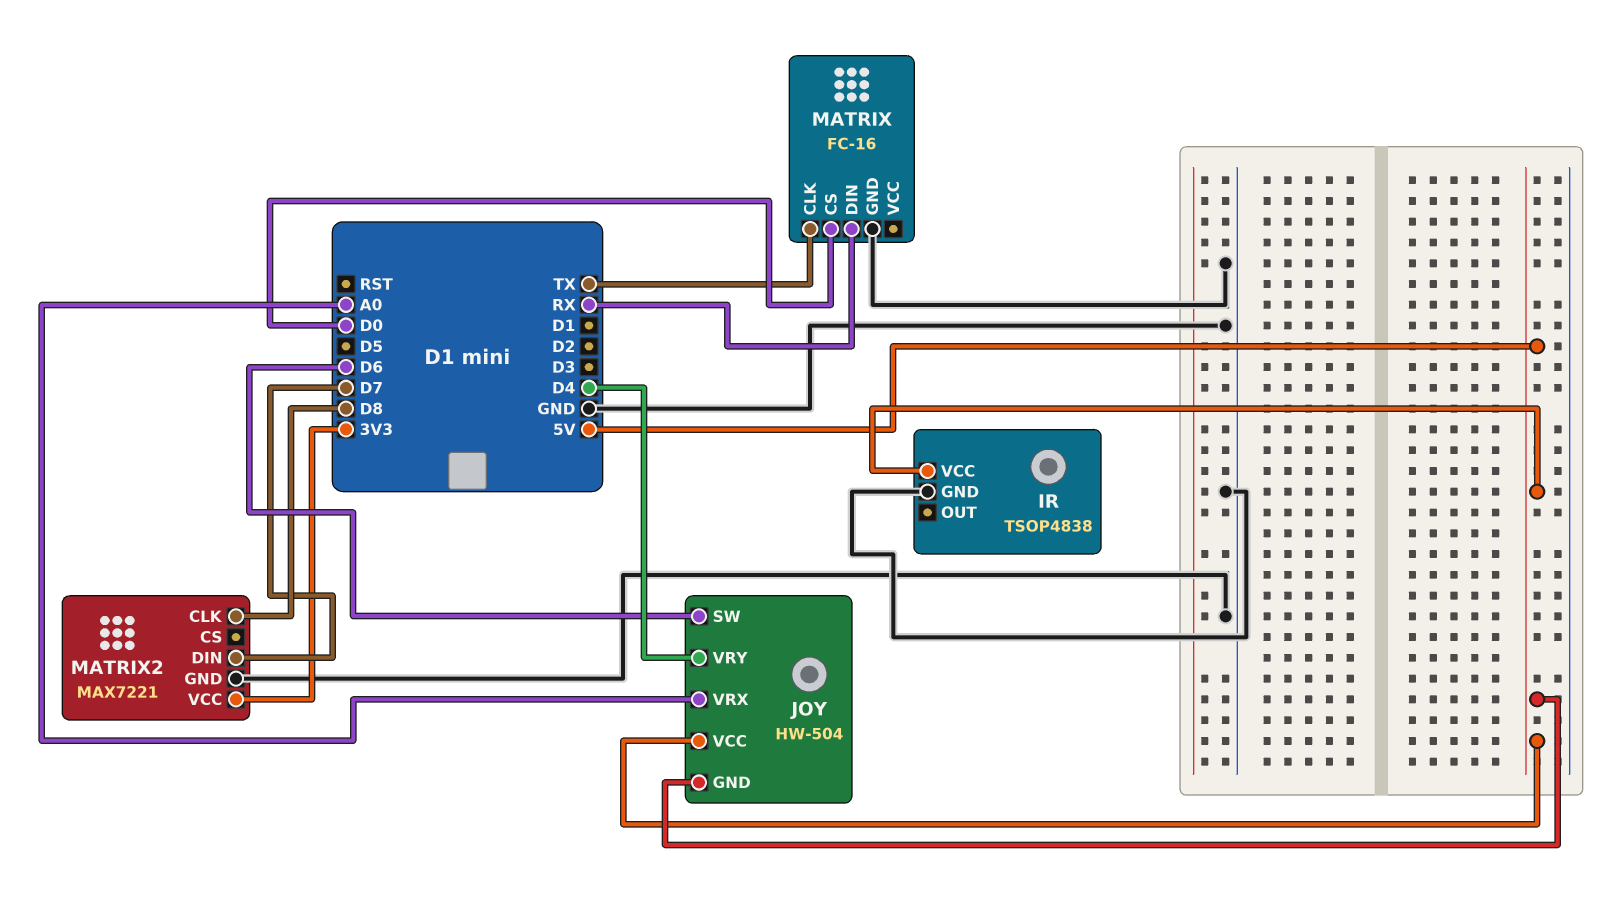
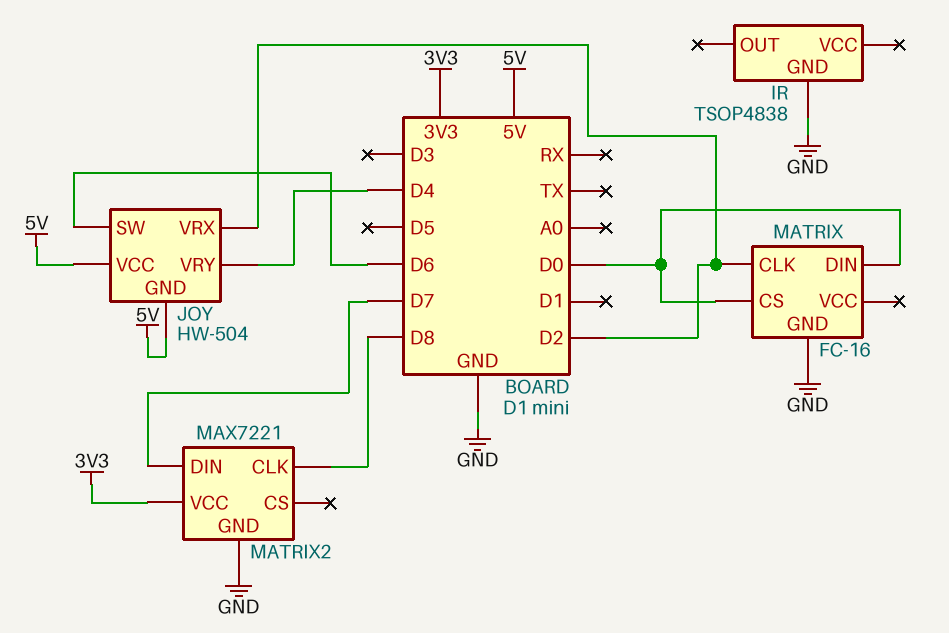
IR pin VCC: 5V -> none
JOY pin VRX: A0 -> D2
MATRIX pin CLK: TX -> D2
MATRIX pin DIN: RX -> D0

